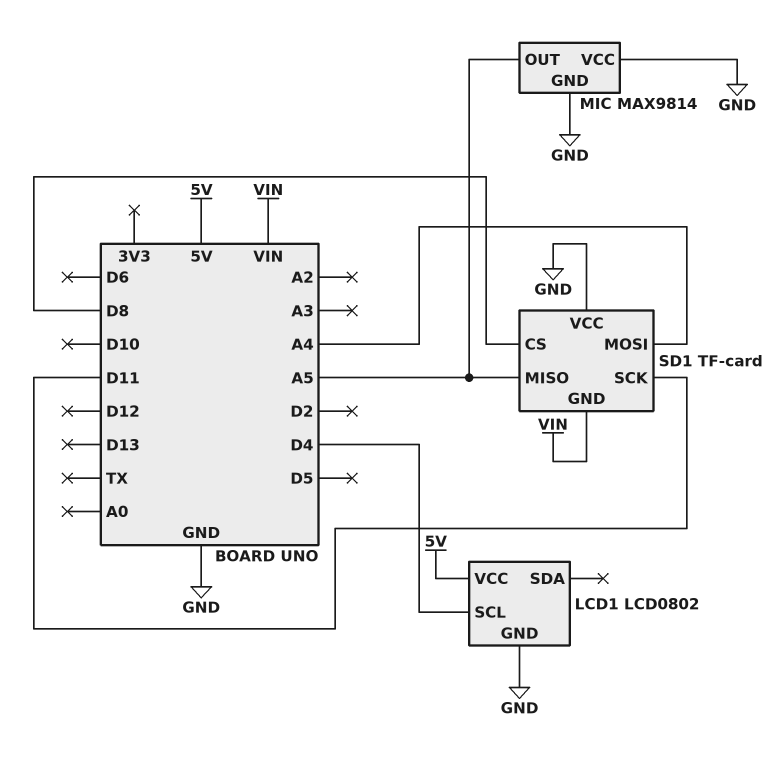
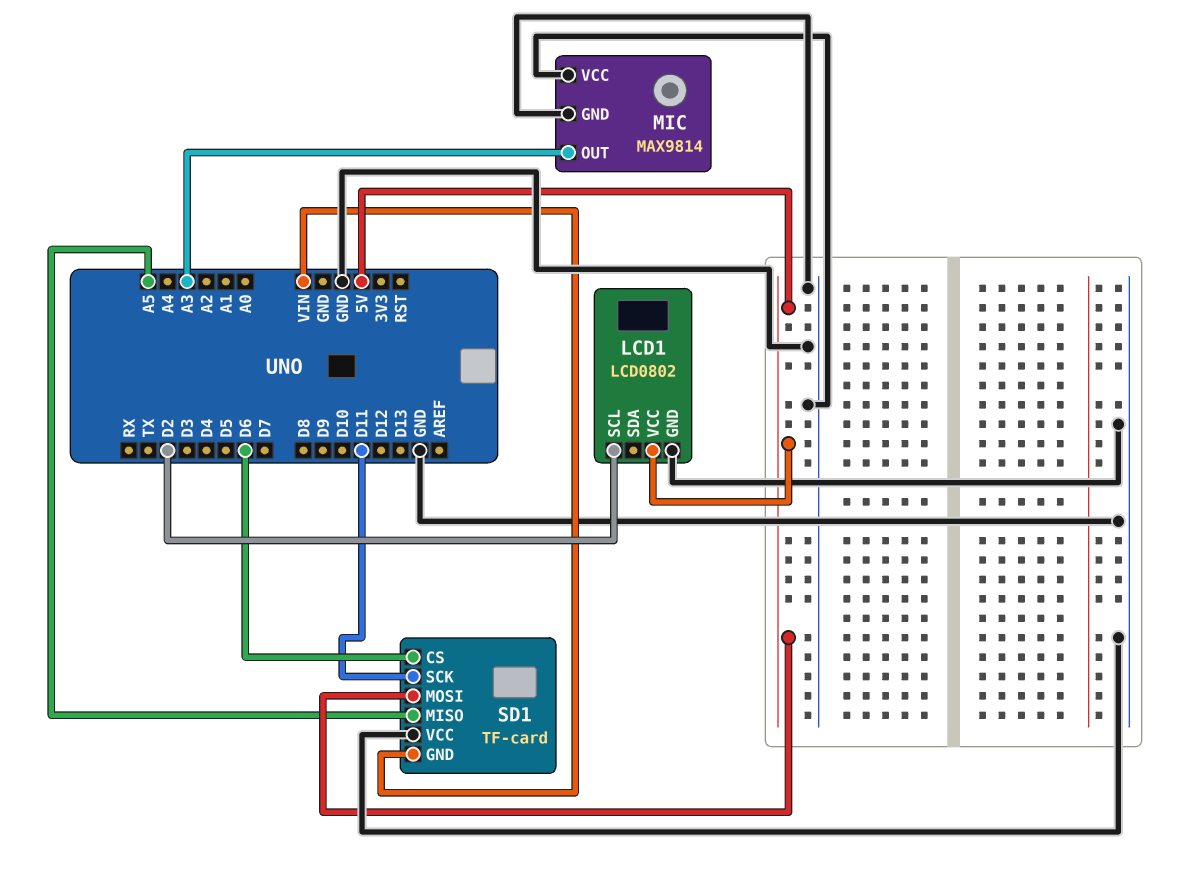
LCD1 pin SCL: D4 -> D2
MIC pin OUT: A5 -> A3
SD1 pin CS: D8 -> D6
SD1 pin MOSI: A4 -> 5V

